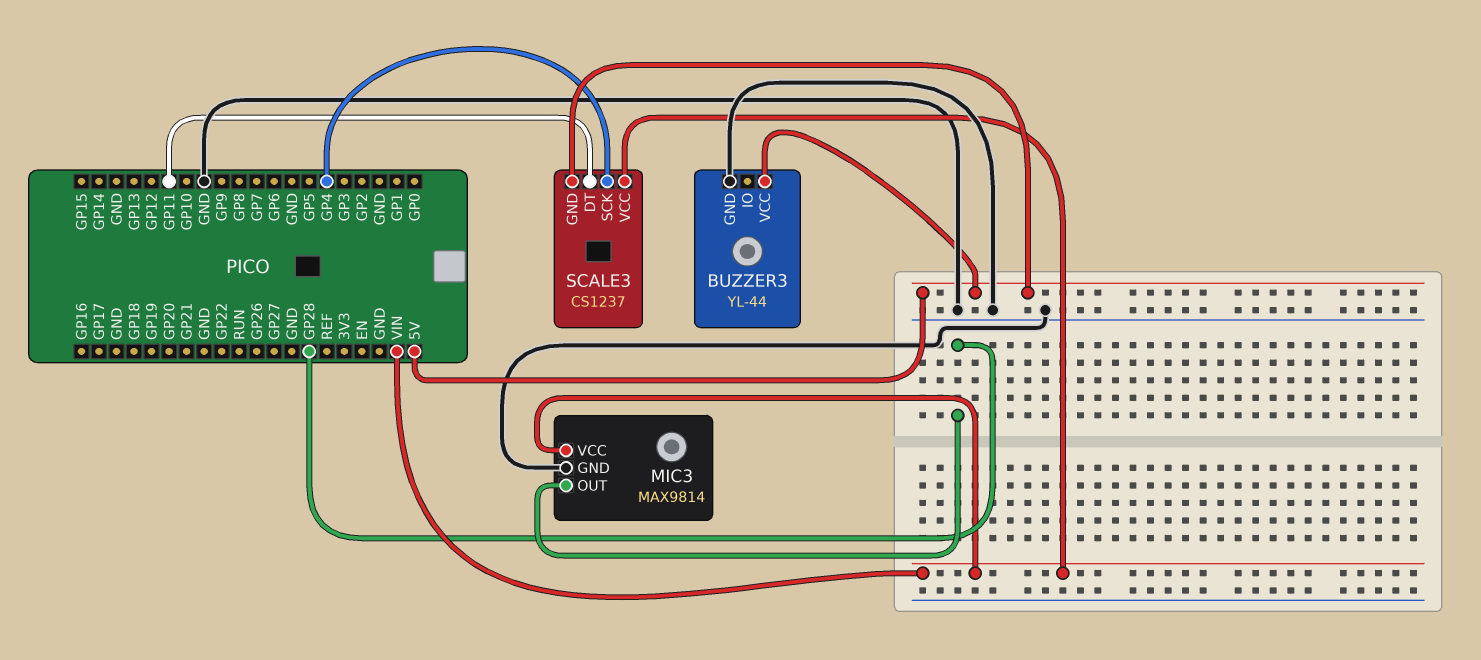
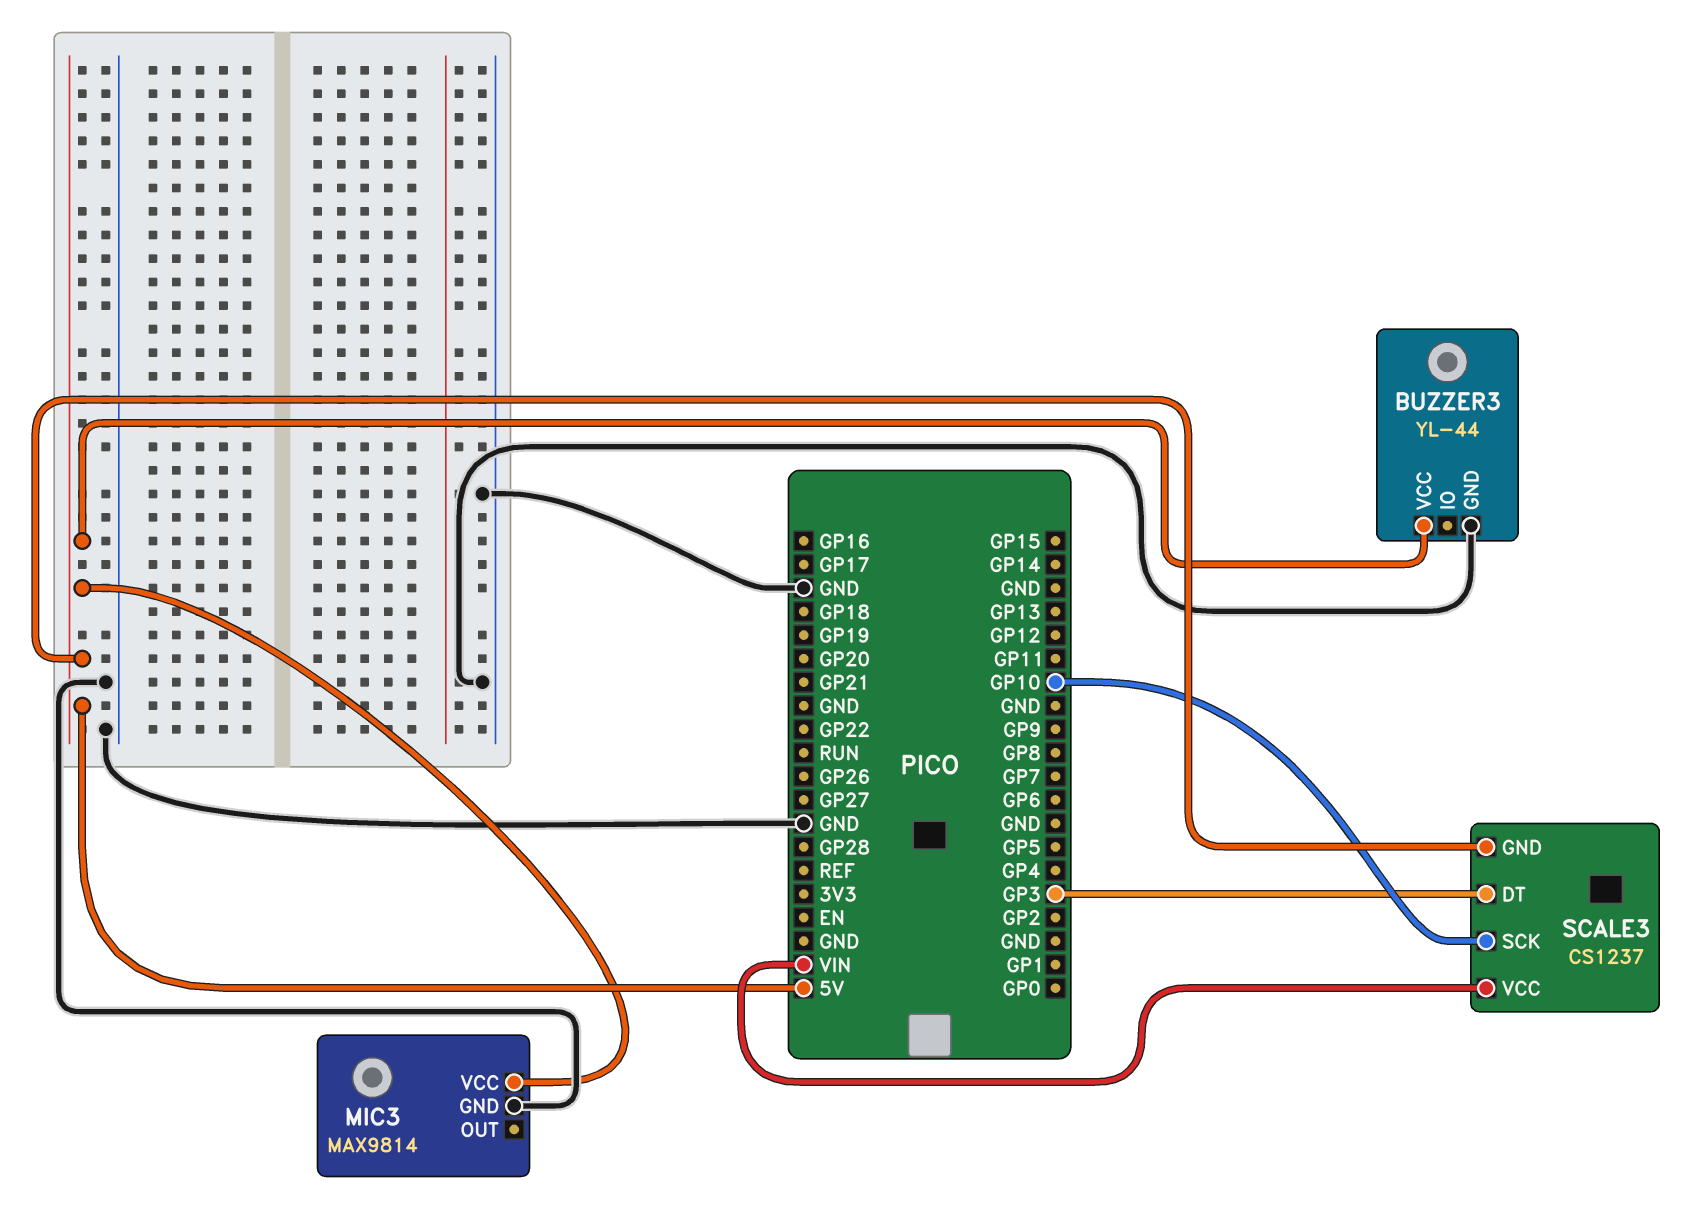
MIC3 pin OUT: GP28 -> none
MIC3 pin VCC: VIN -> 5V
SCALE3 pin DT: GP11 -> GP3
SCALE3 pin SCK: GP4 -> GP10

